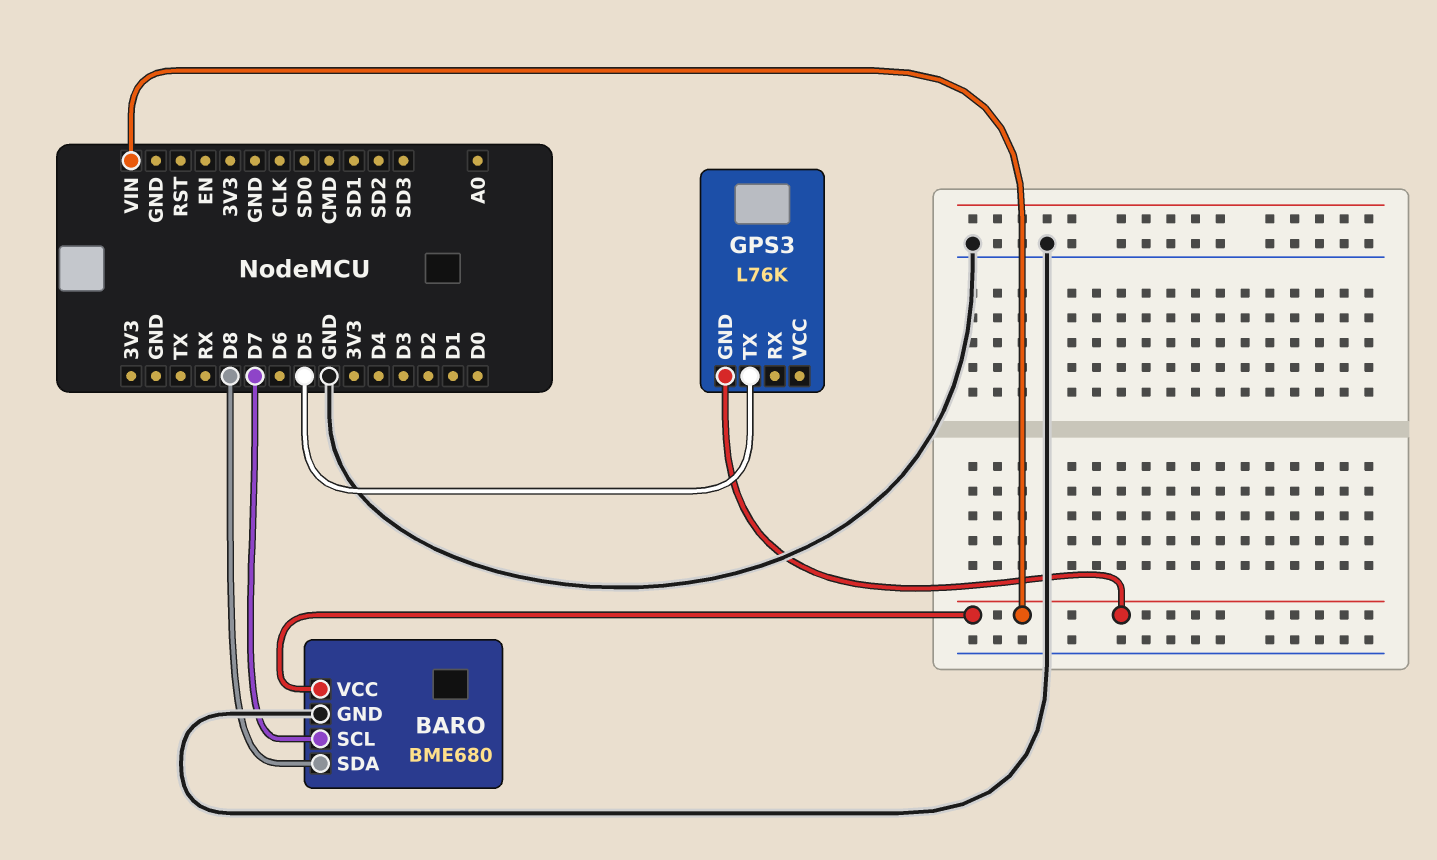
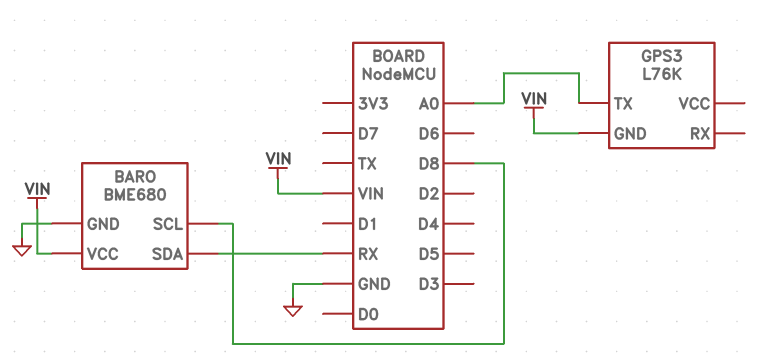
BARO pin SCL: D7 -> D8
BARO pin SDA: D8 -> RX
GPS3 pin TX: D5 -> A0

